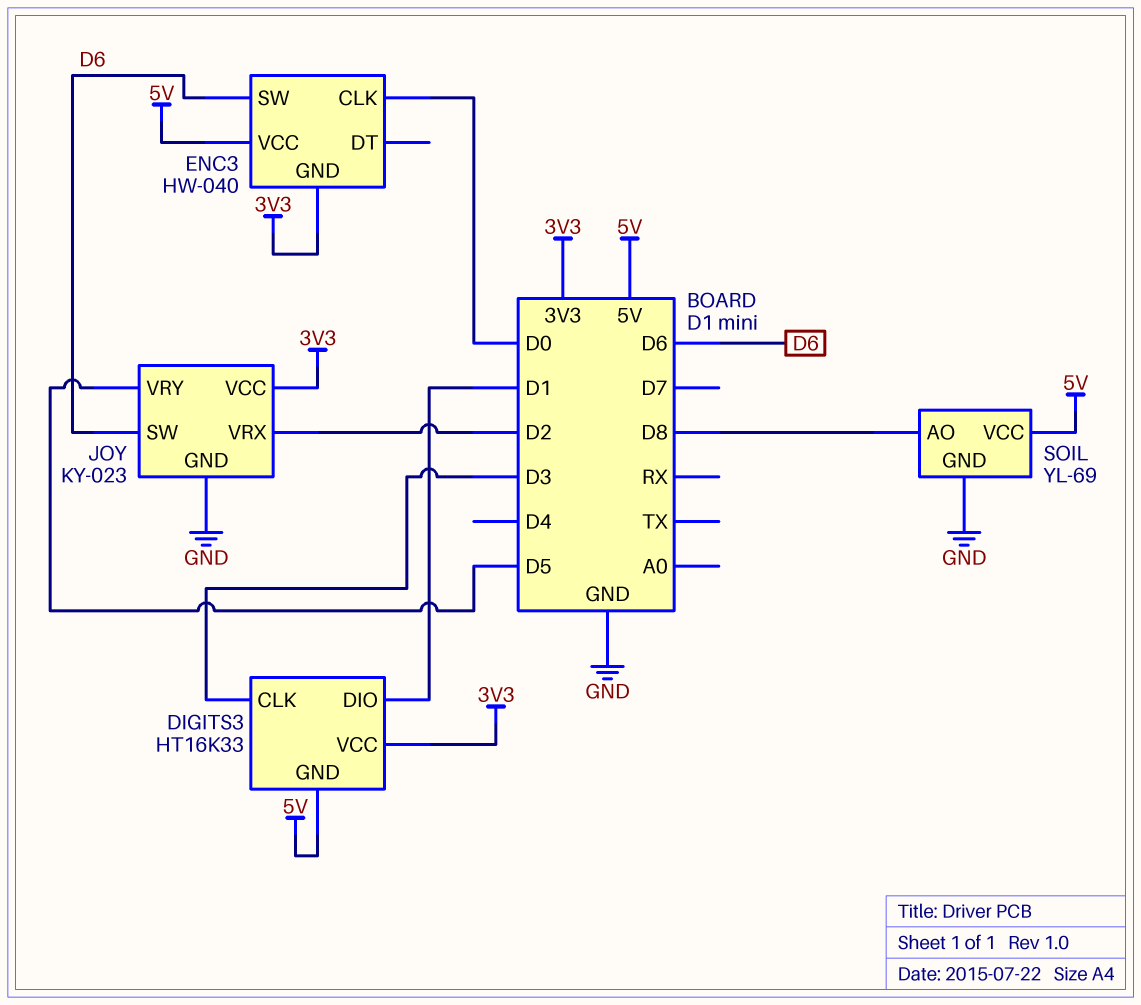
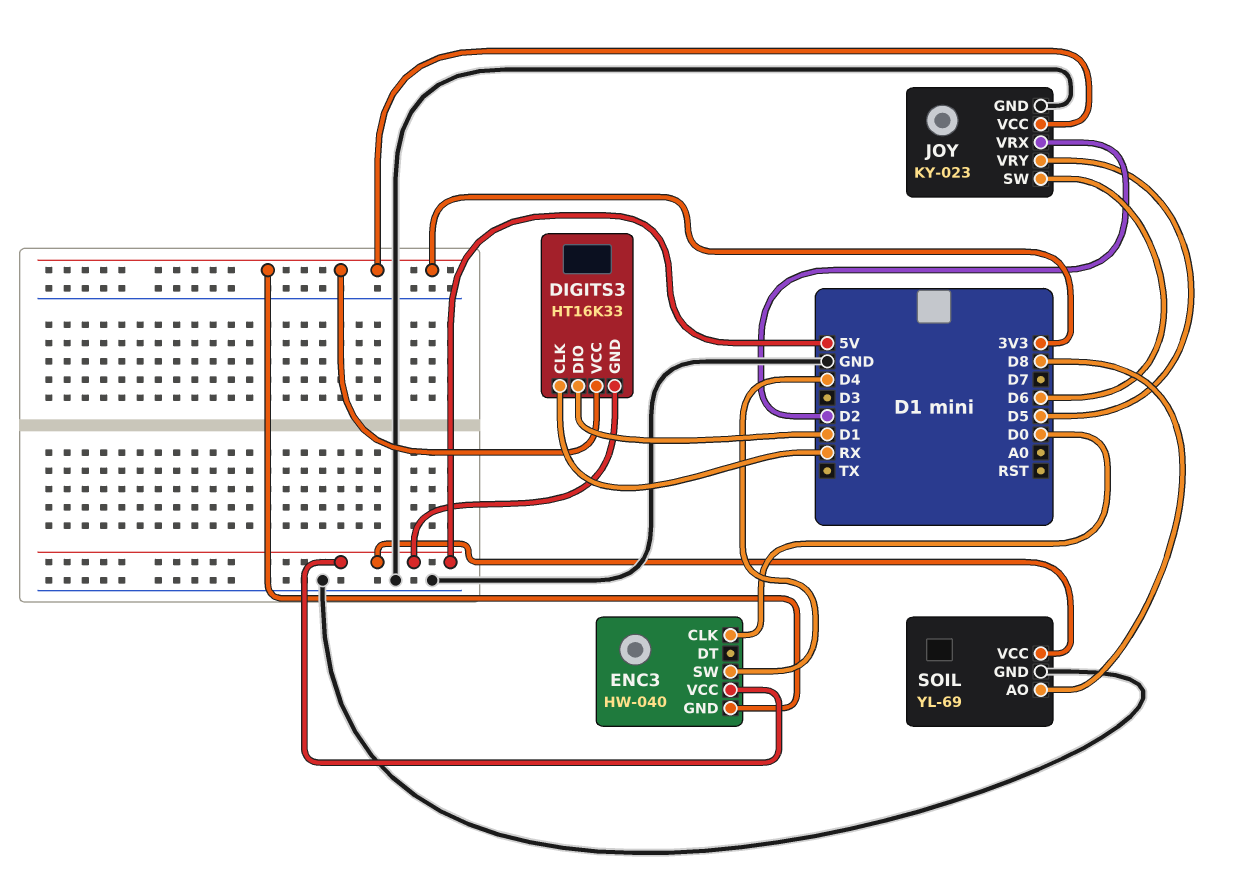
DIGITS3 pin CLK: D3 -> RX
ENC3 pin SW: D6 -> D4

